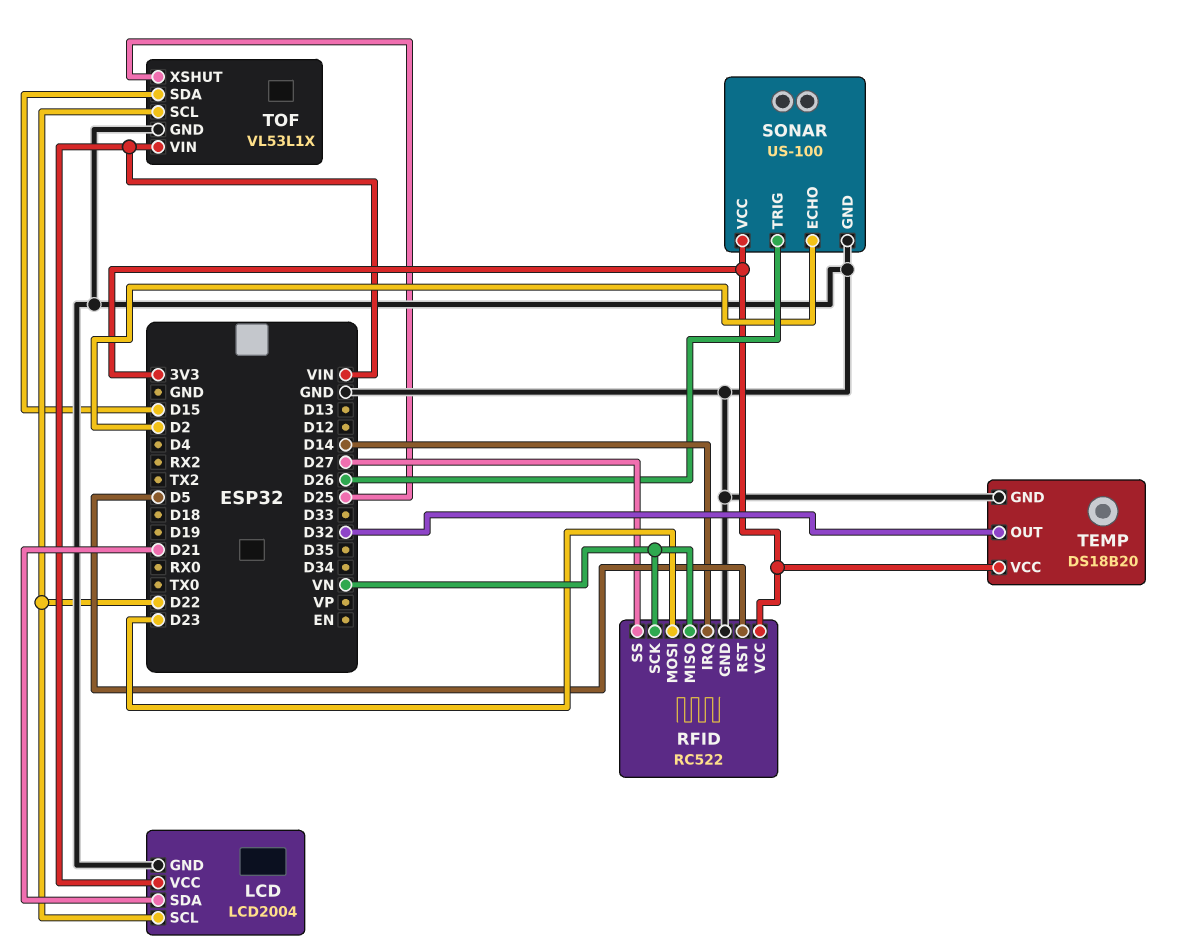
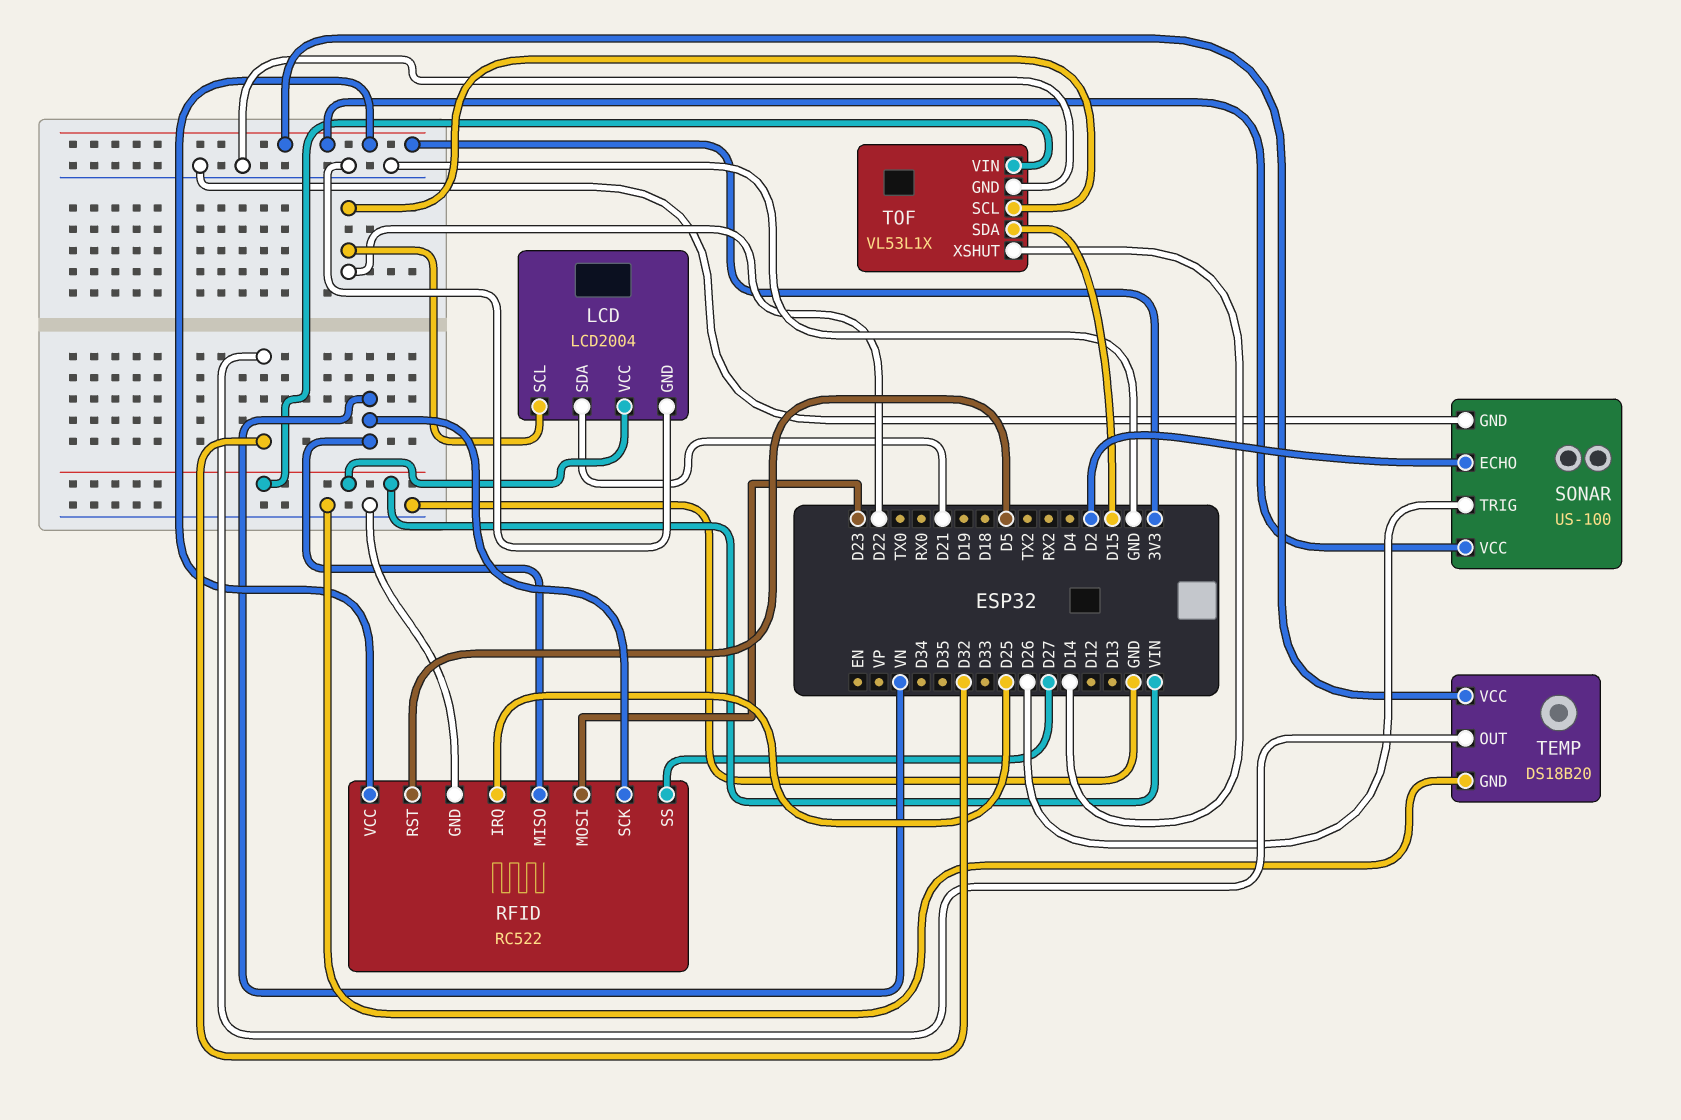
RFID pin IRQ: D14 -> D25
TOF pin XSHUT: D25 -> D14

